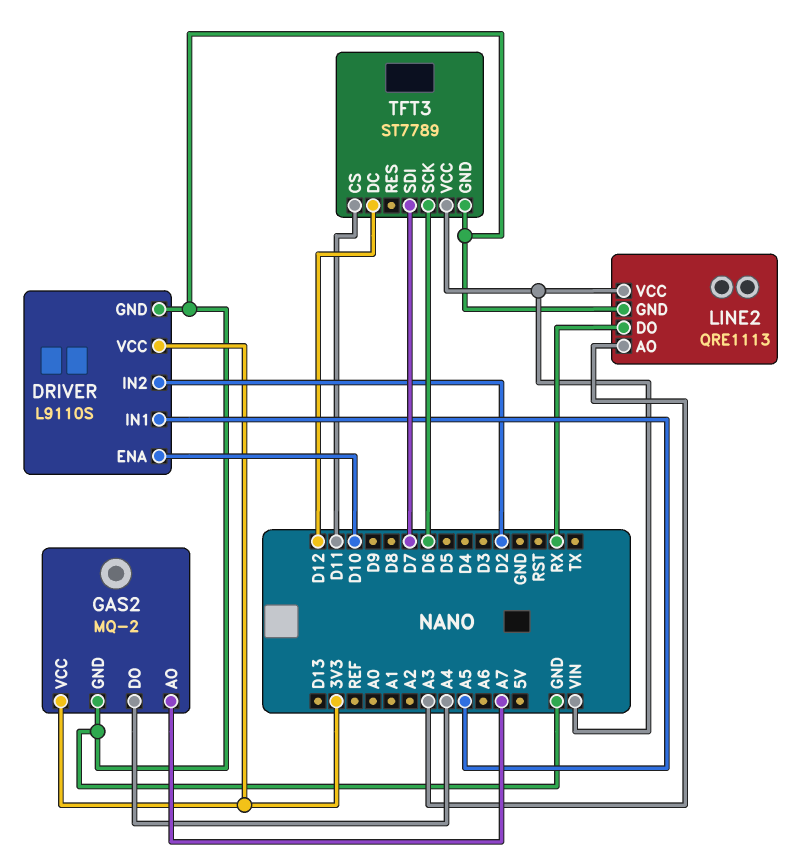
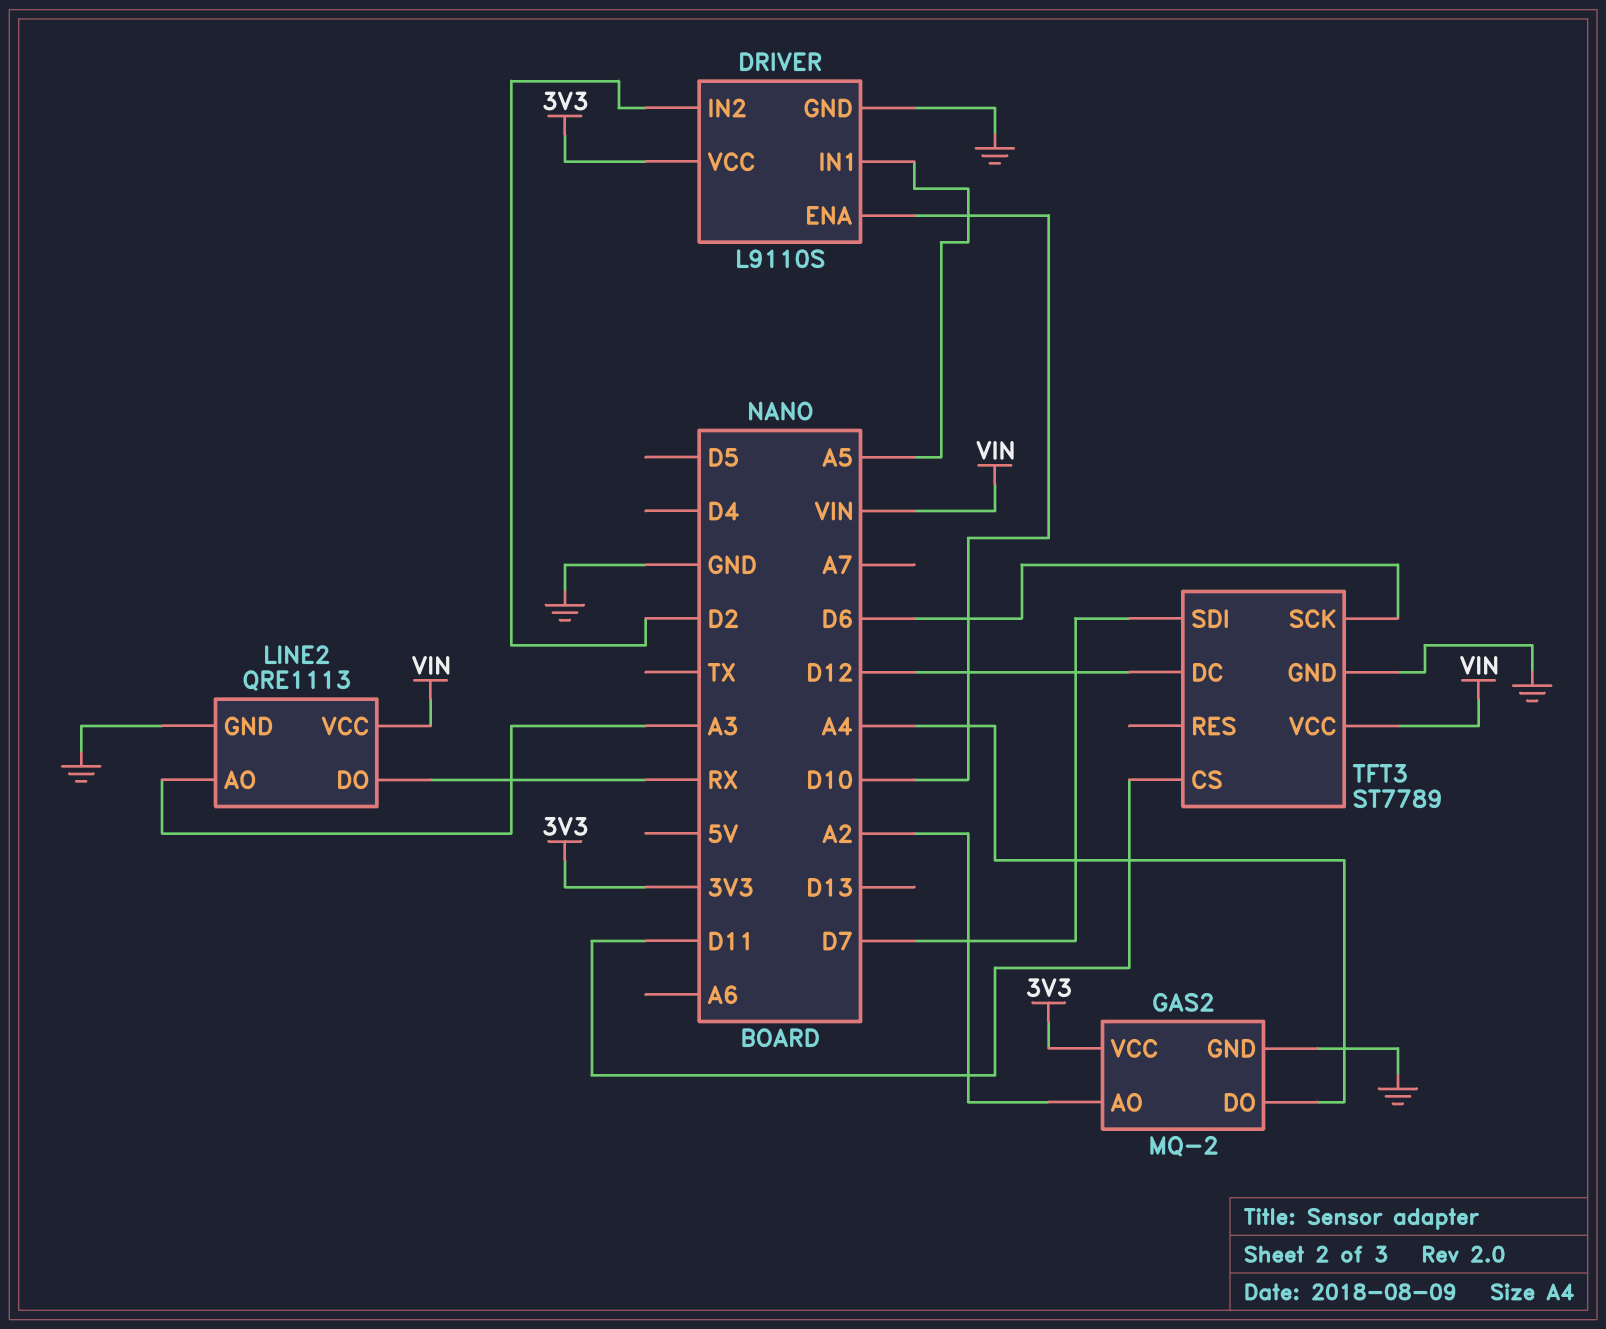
GAS2 pin AO: A7 -> A2

